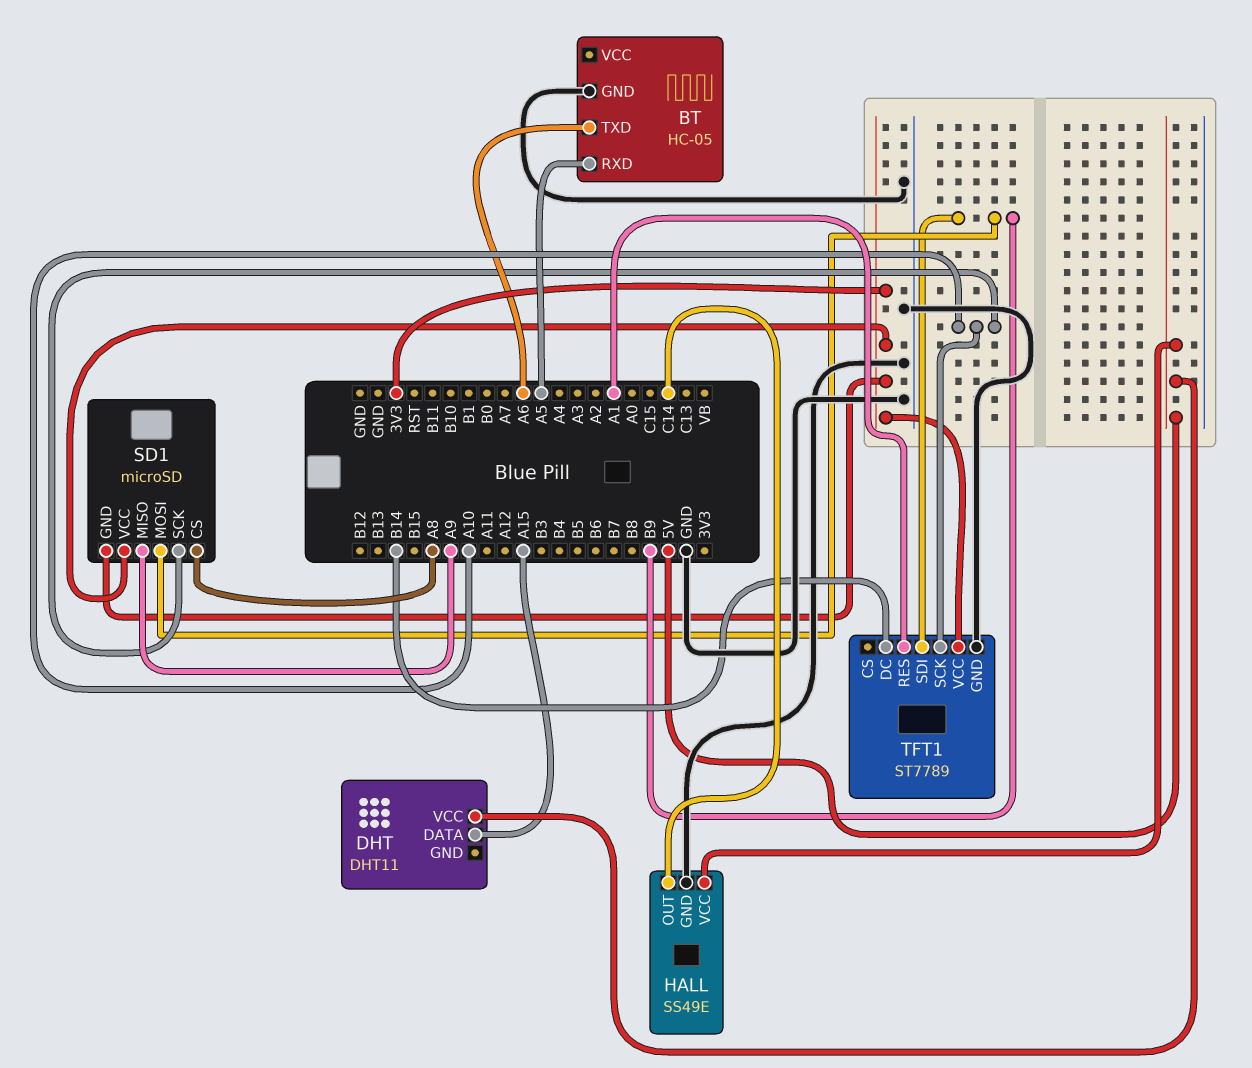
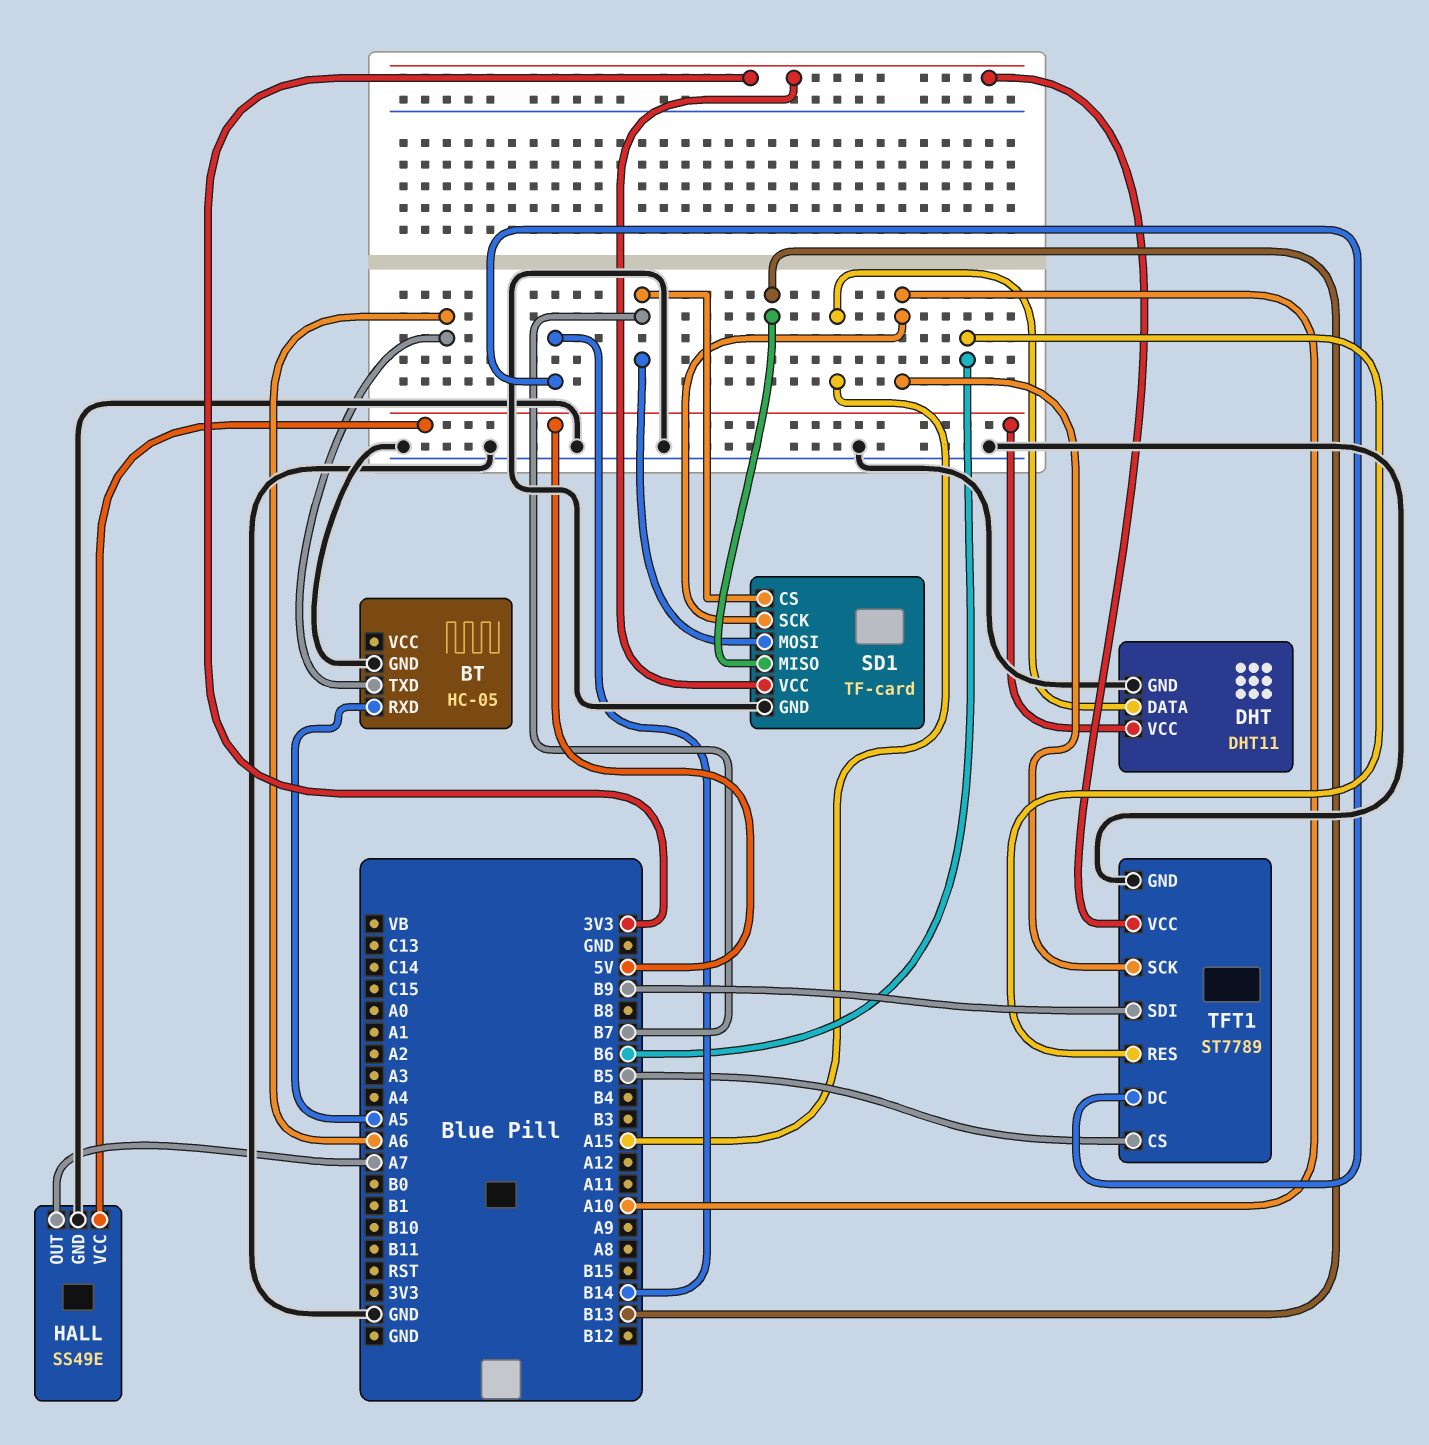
DHT pin GND: none -> GND
HALL pin OUT: C14 -> A7
SD1: microSD -> TF-card
SD1 pin CS: A8 -> B7
SD1 pin GND: 3V3 -> GND
SD1 pin MISO: A9 -> B13
SD1 pin MOSI: B9 -> B7
TFT1 pin CS: none -> B5
TFT1 pin RES: A1 -> B6

